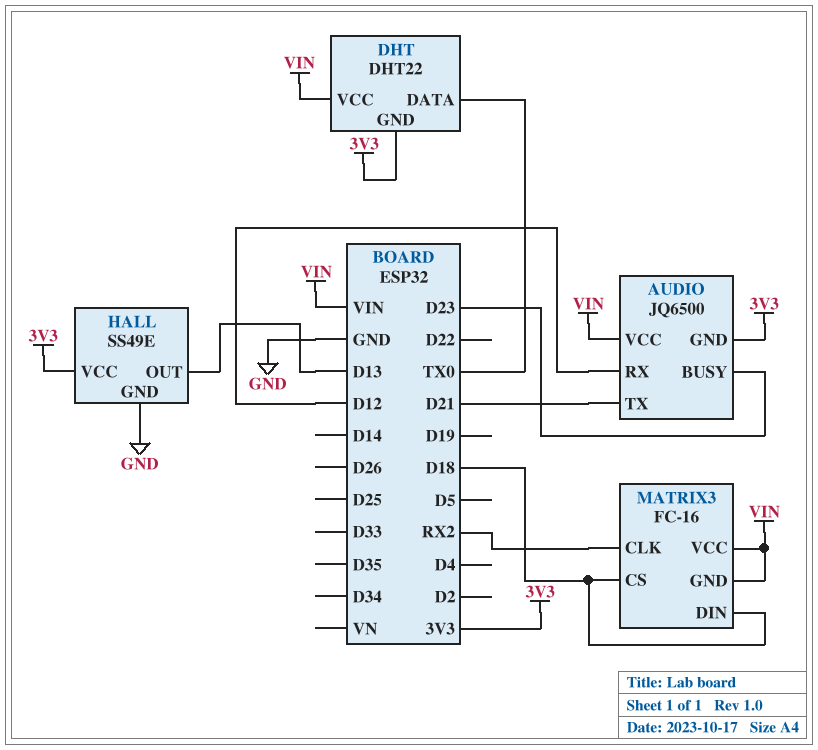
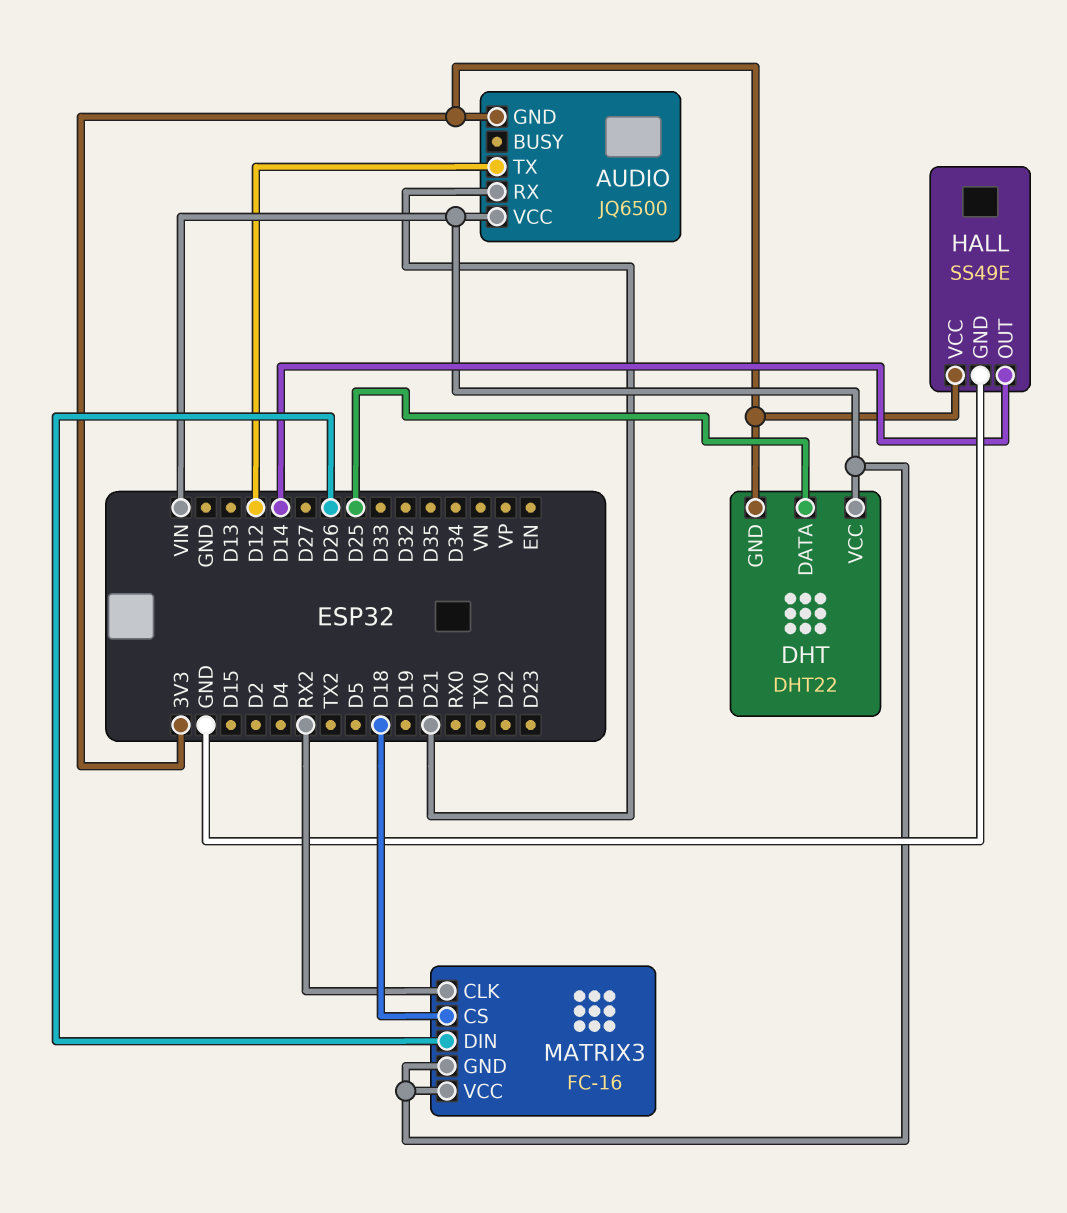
AUDIO pin BUSY: D23 -> none
AUDIO pin RX: D12 -> D21
AUDIO pin TX: D21 -> D12
DHT pin DATA: TX0 -> D25
HALL pin OUT: D13 -> D14
MATRIX3 pin DIN: D18 -> D26

